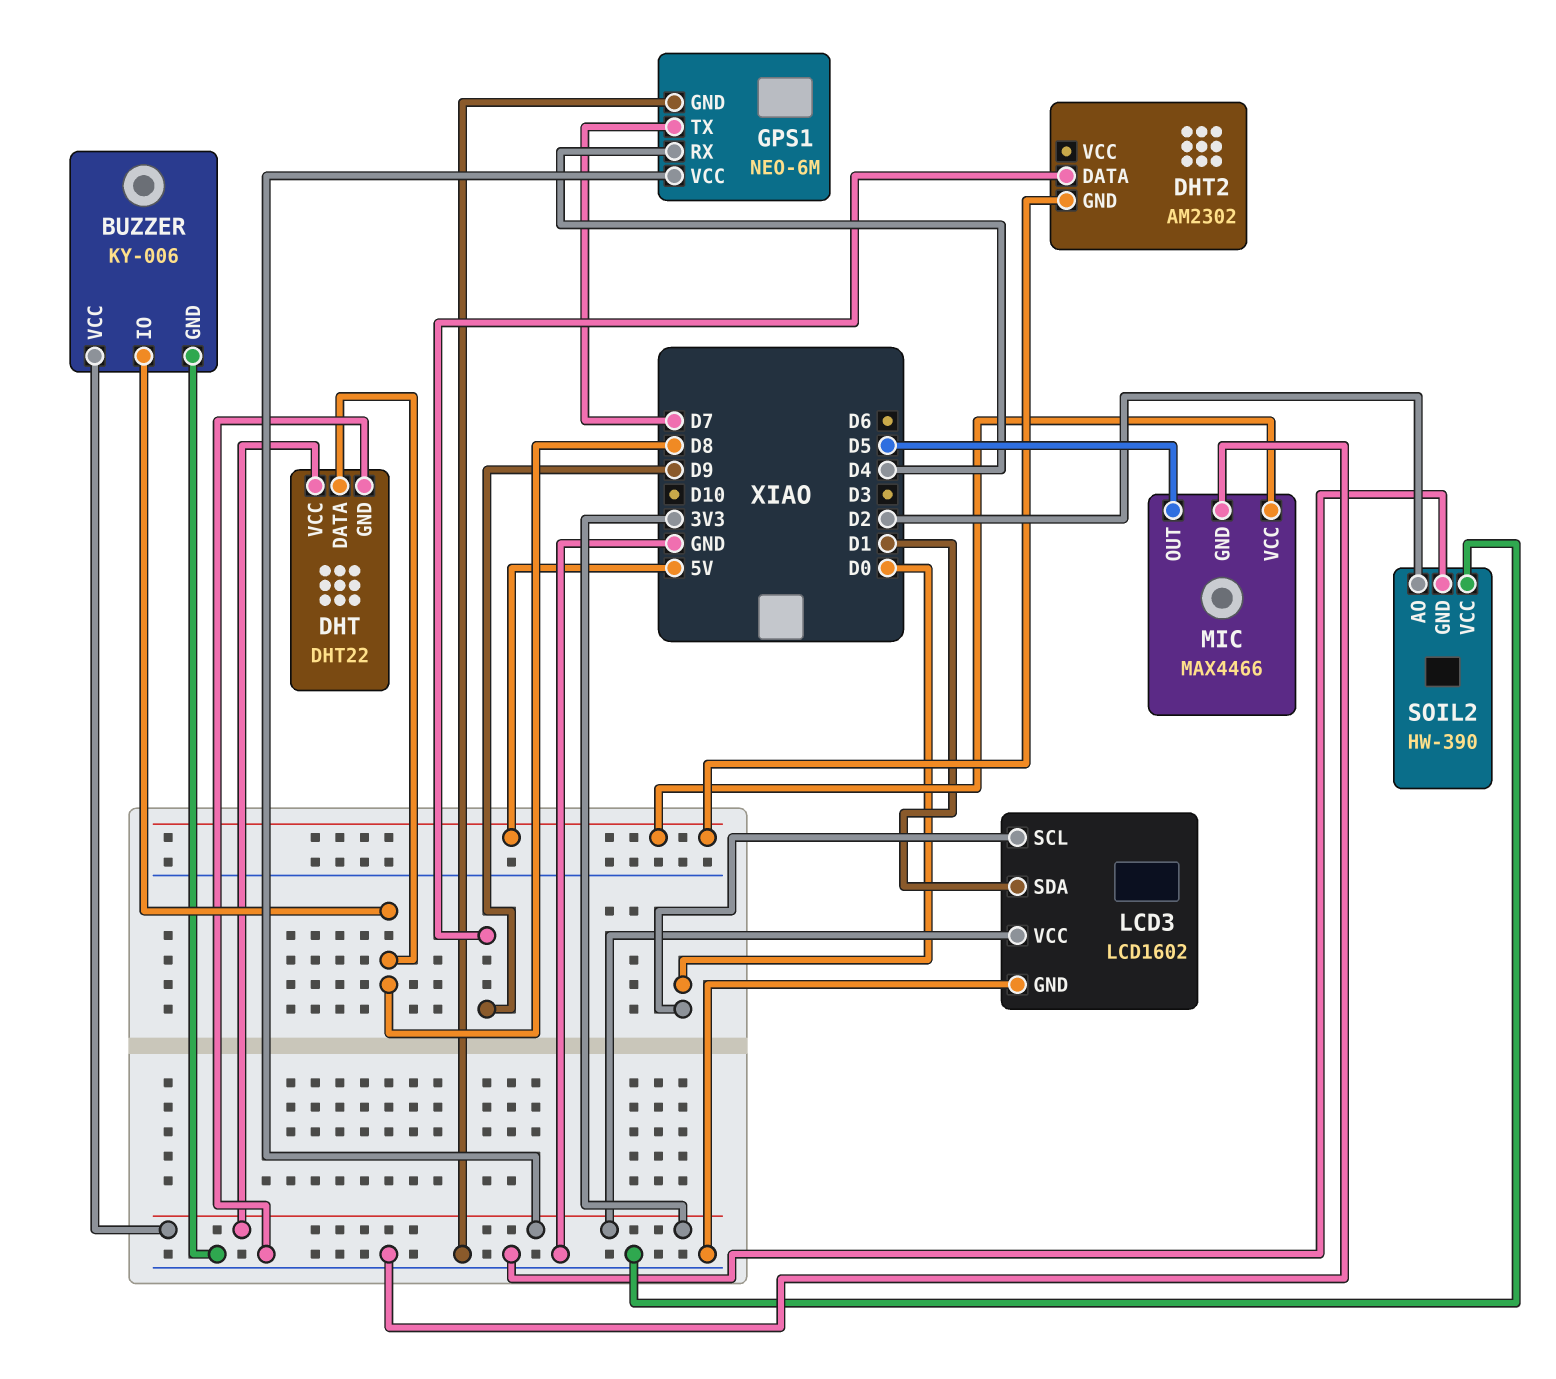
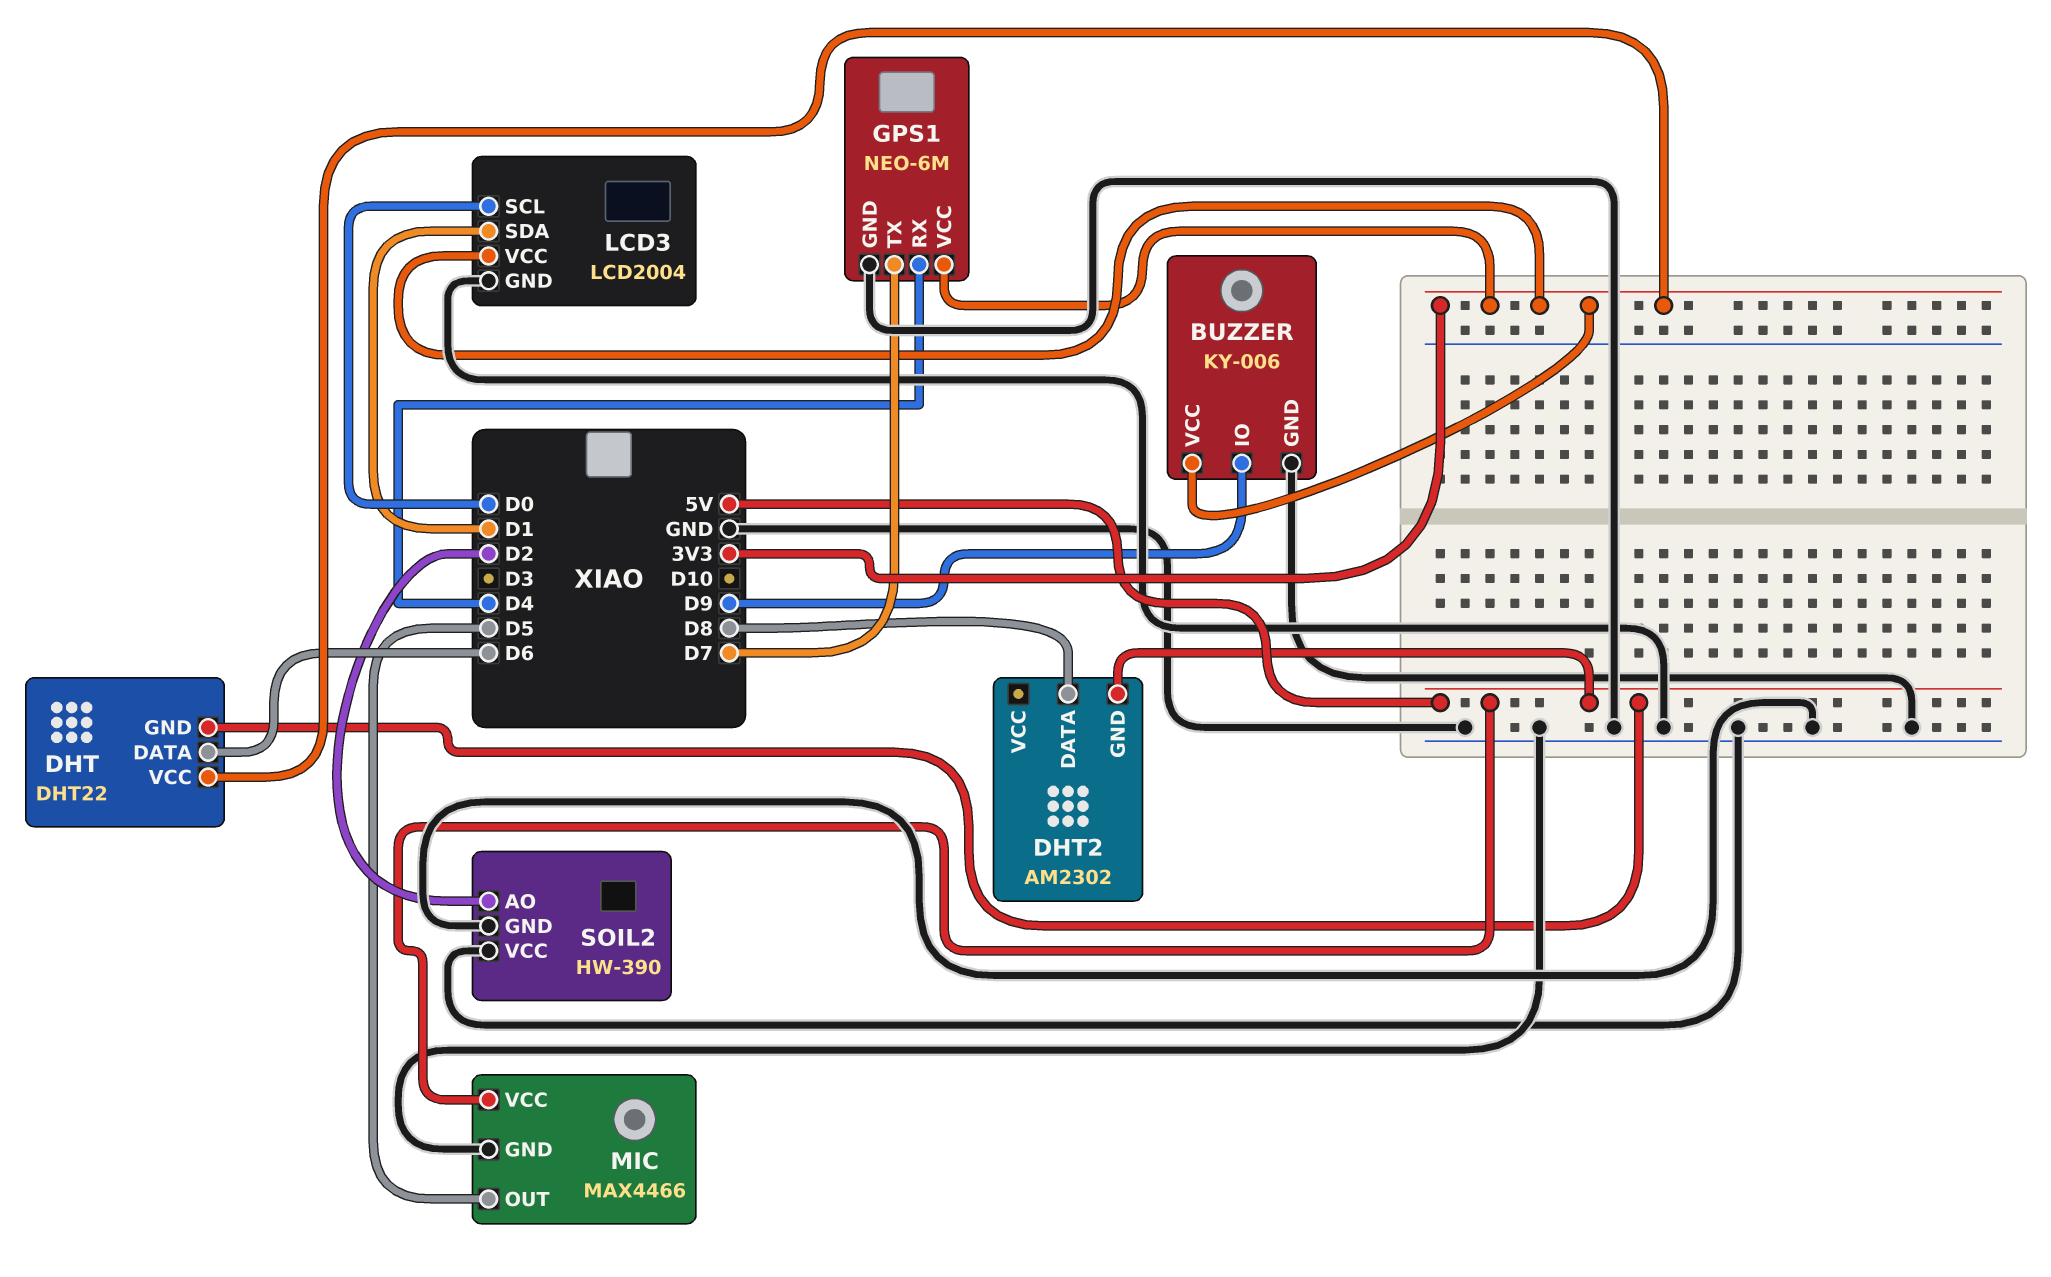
BUZZER pin IO: D8 -> D9
DHT pin DATA: D8 -> D6
DHT pin GND: GND -> 5V
DHT2 pin DATA: D9 -> D8
LCD3: LCD1602 -> LCD2004

